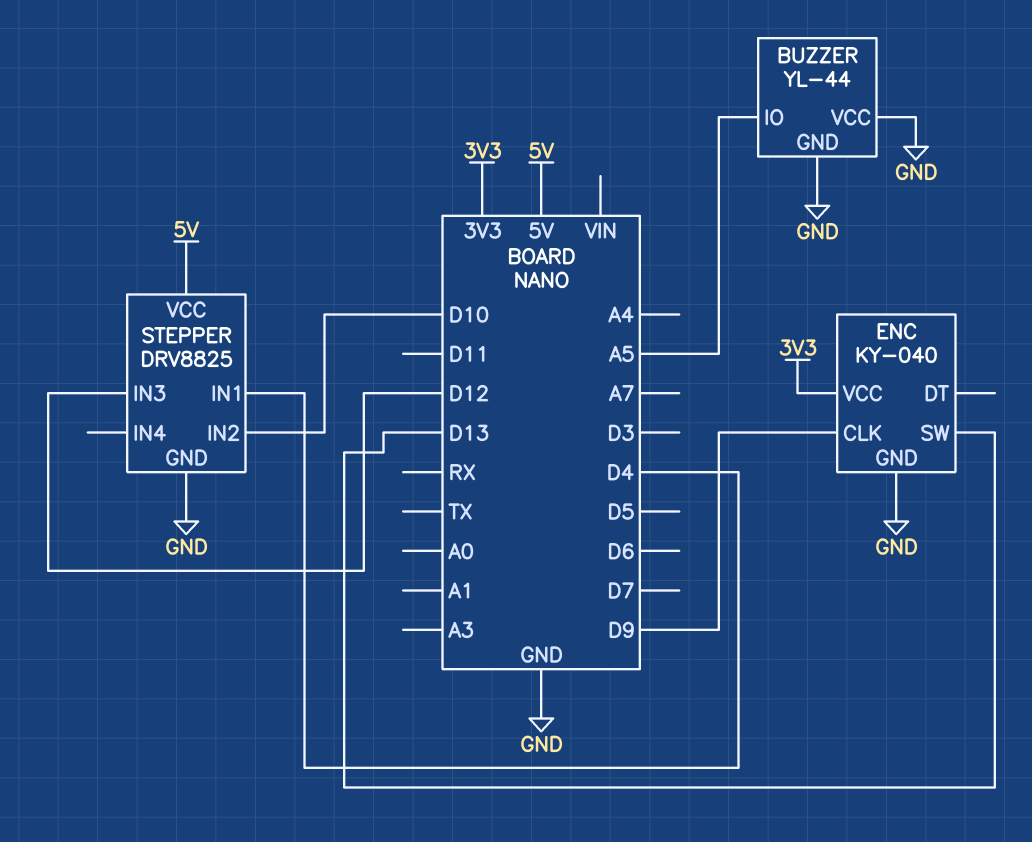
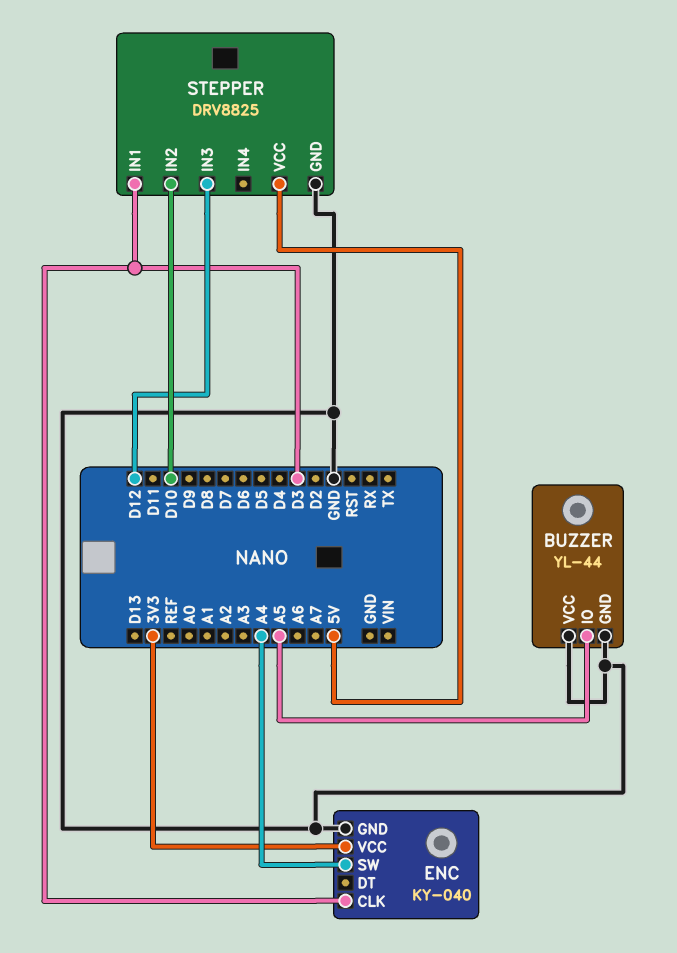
ENC pin CLK: D9 -> D3
ENC pin SW: D13 -> A4
STEPPER pin IN1: D4 -> D3

